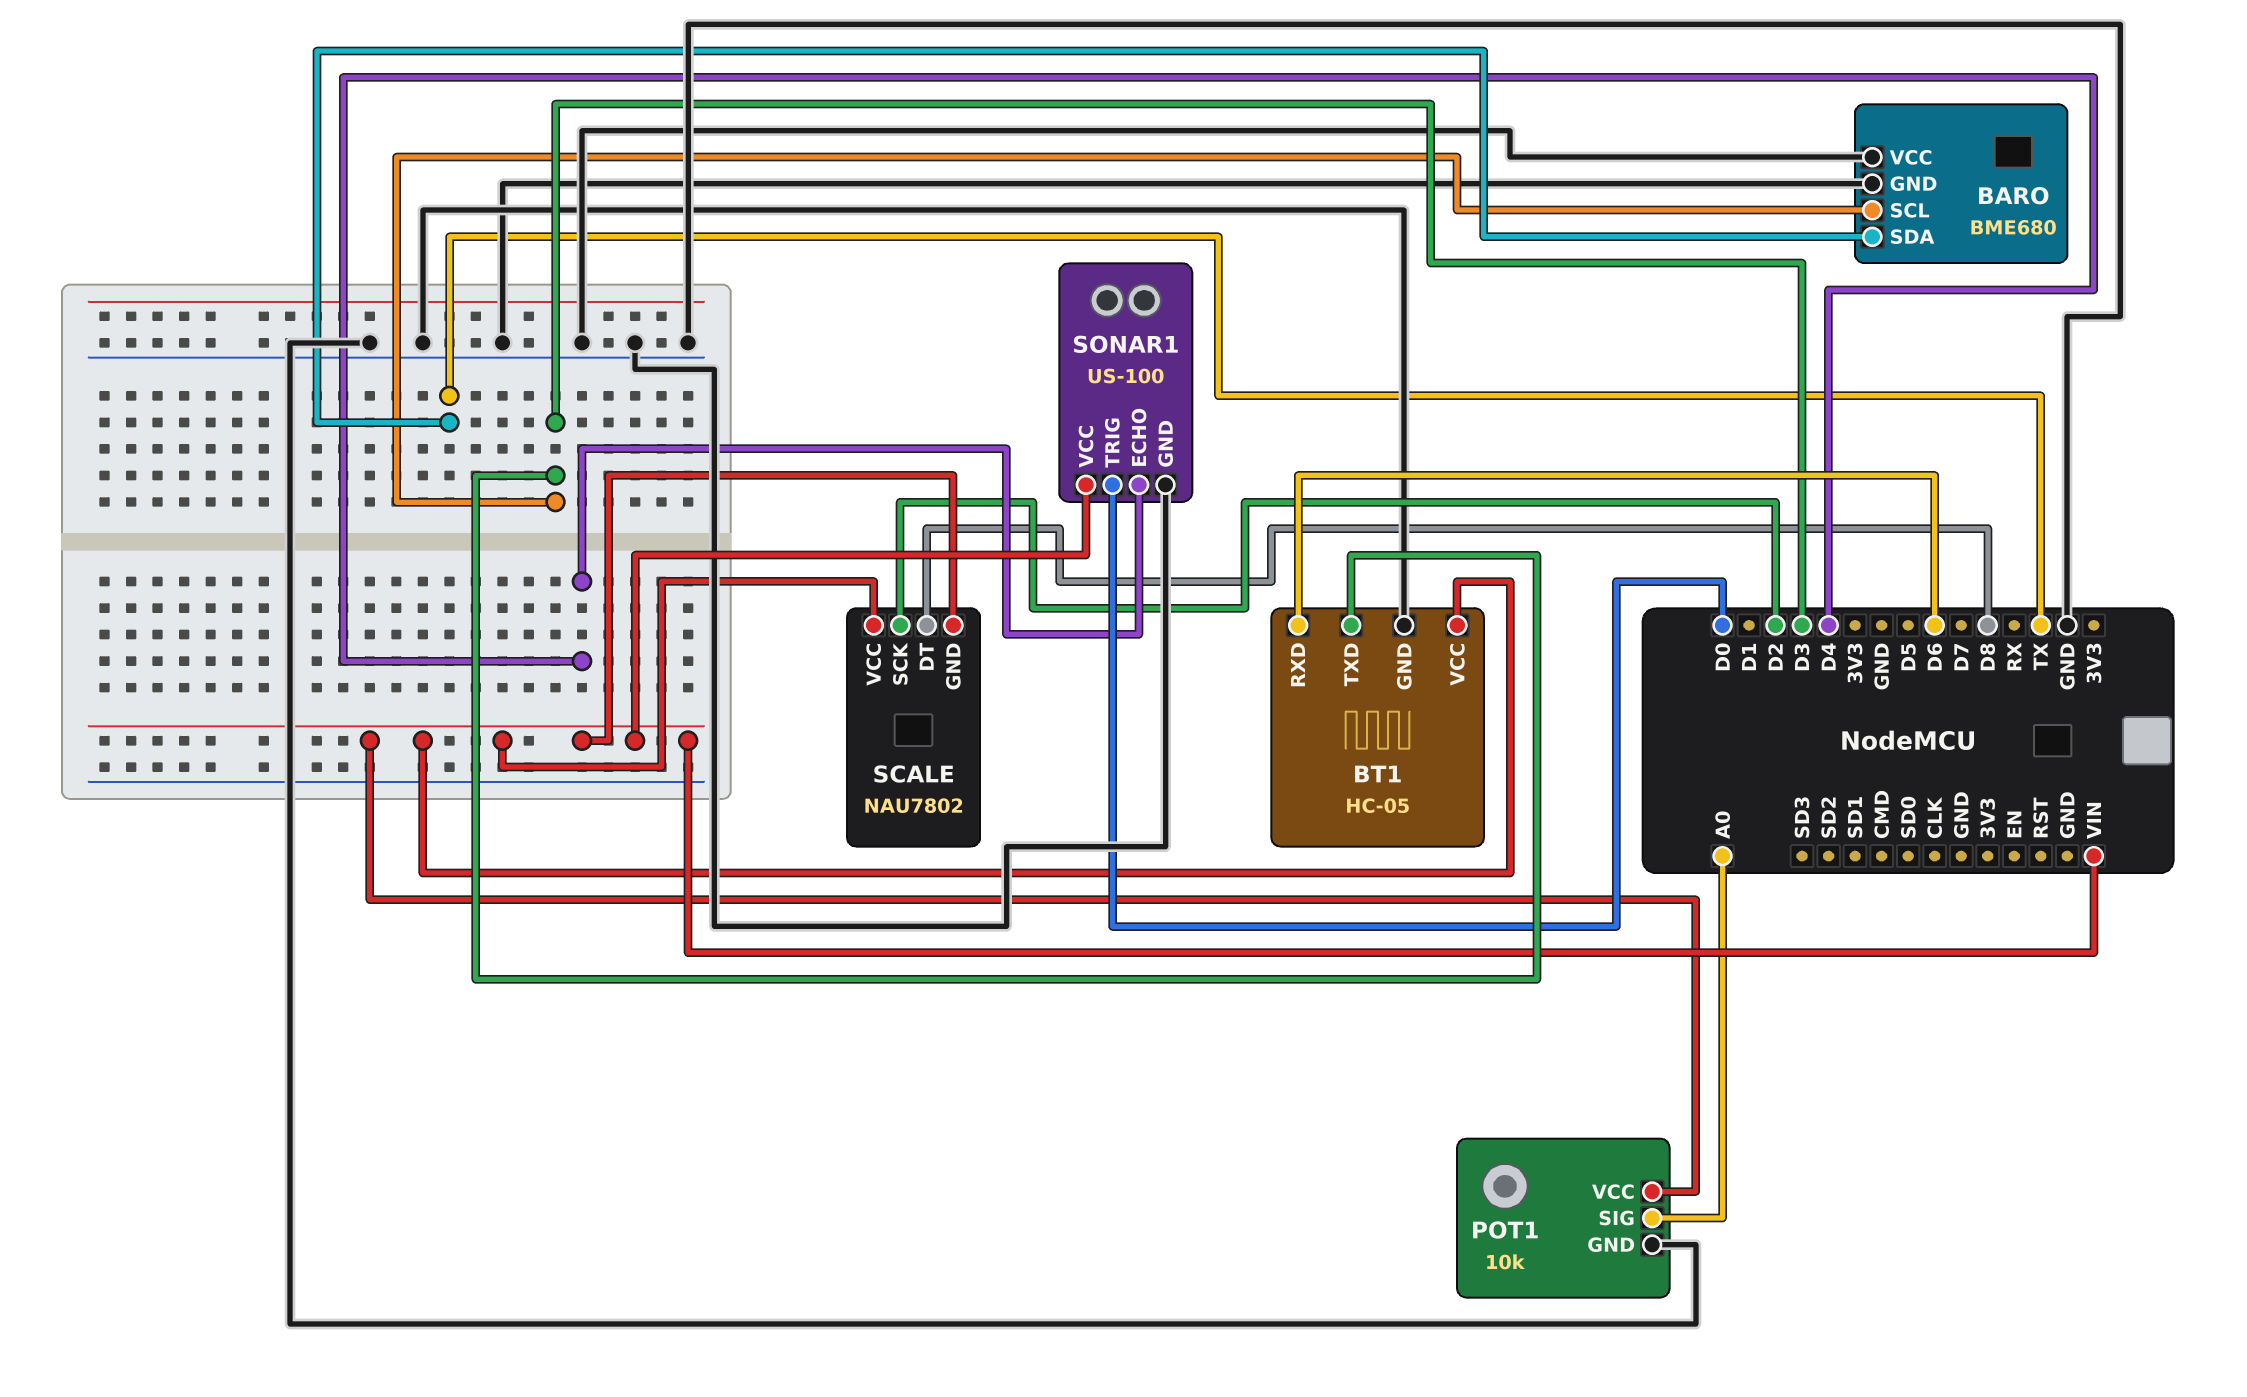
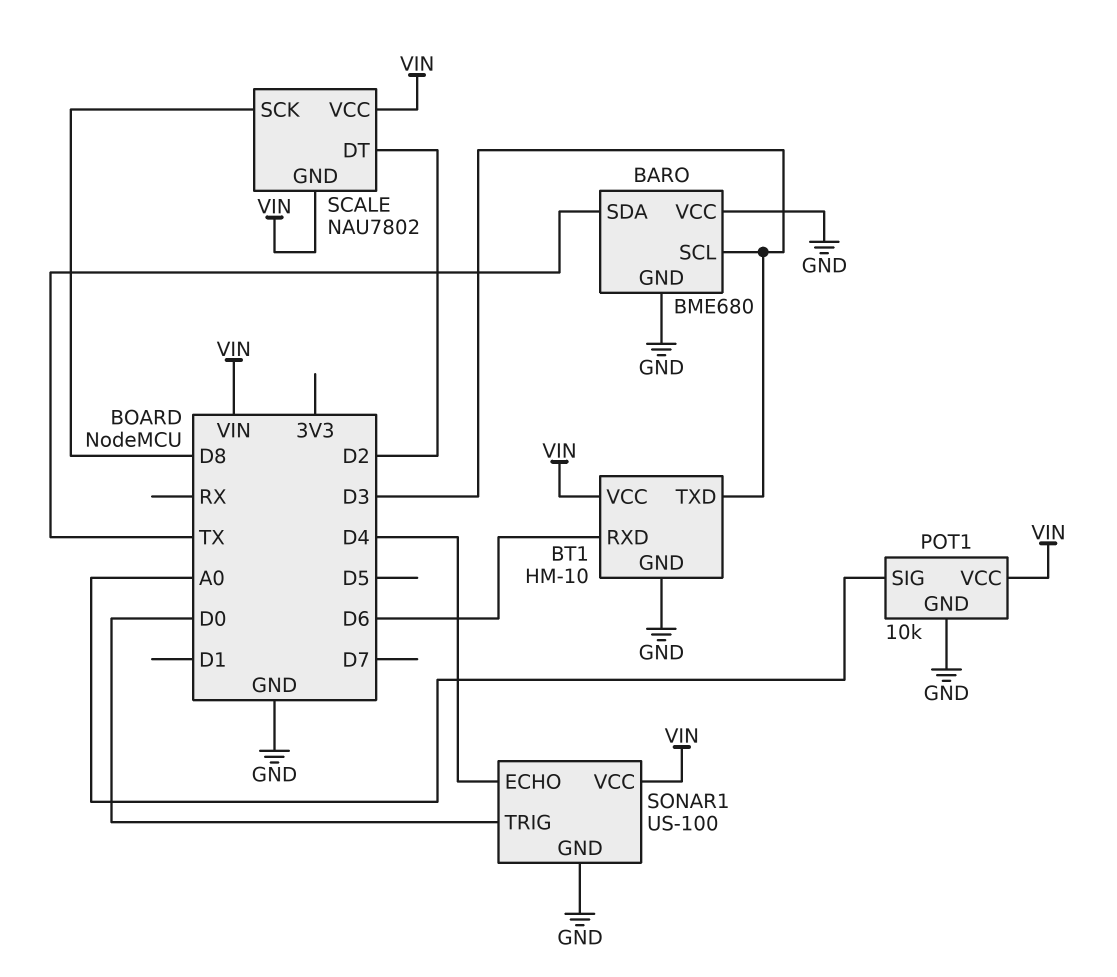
BT1: HC-05 -> HM-10
SCALE pin DT: D8 -> D2
SCALE pin SCK: D2 -> D8

